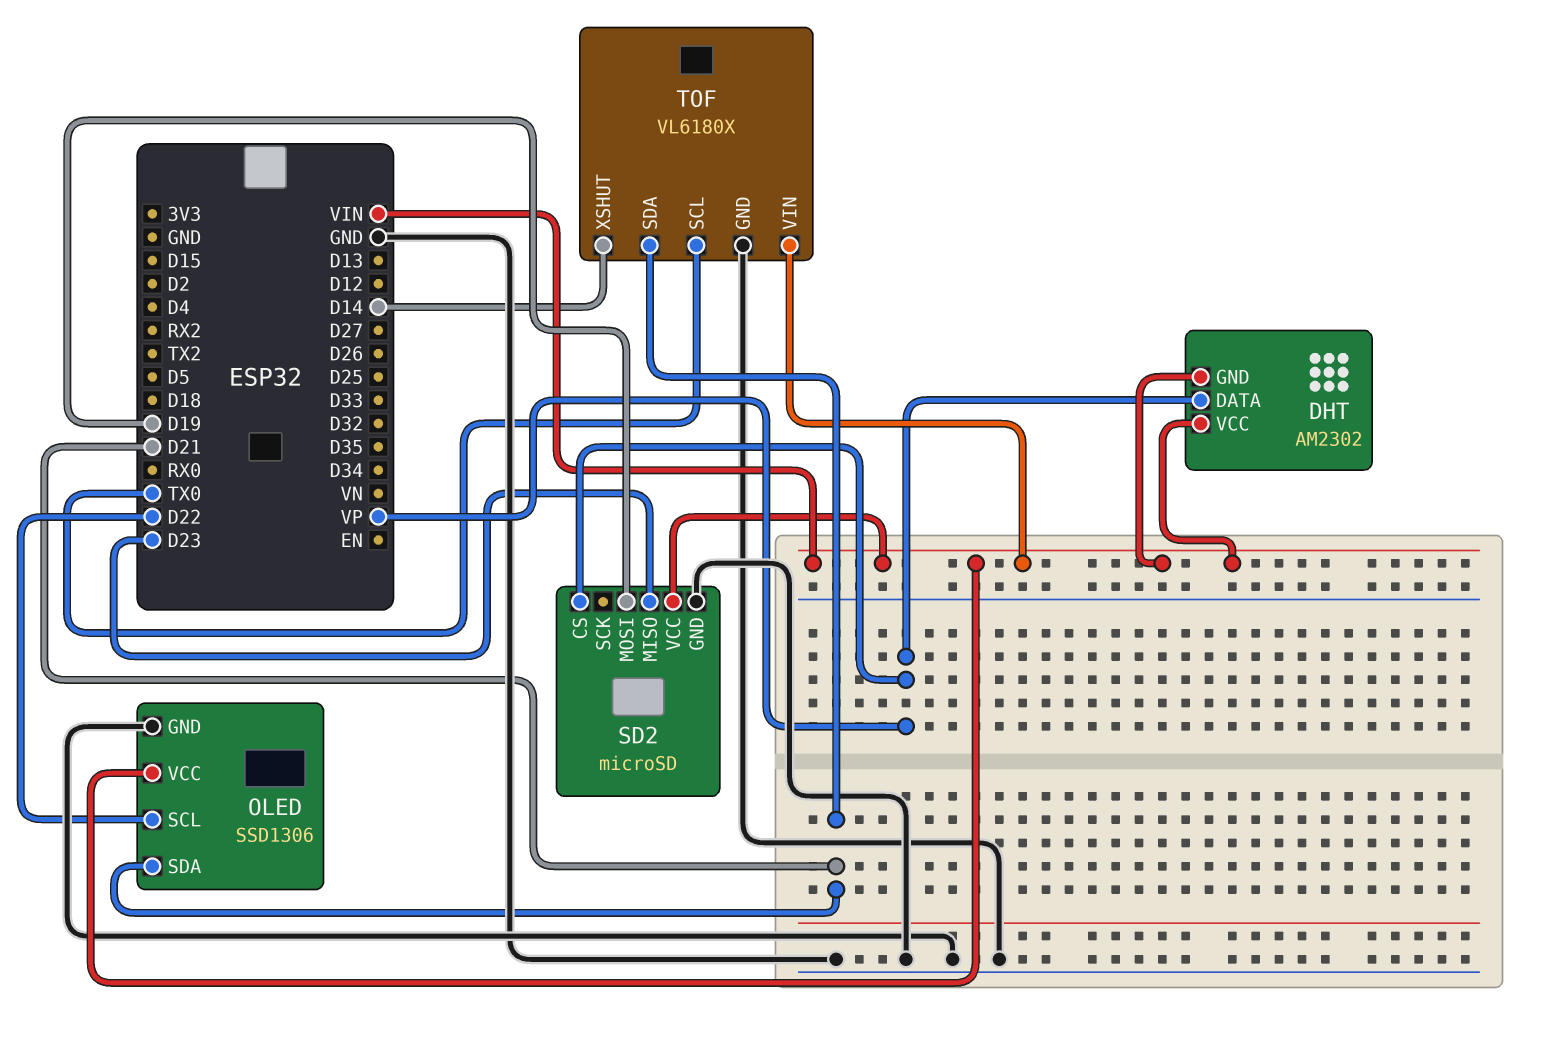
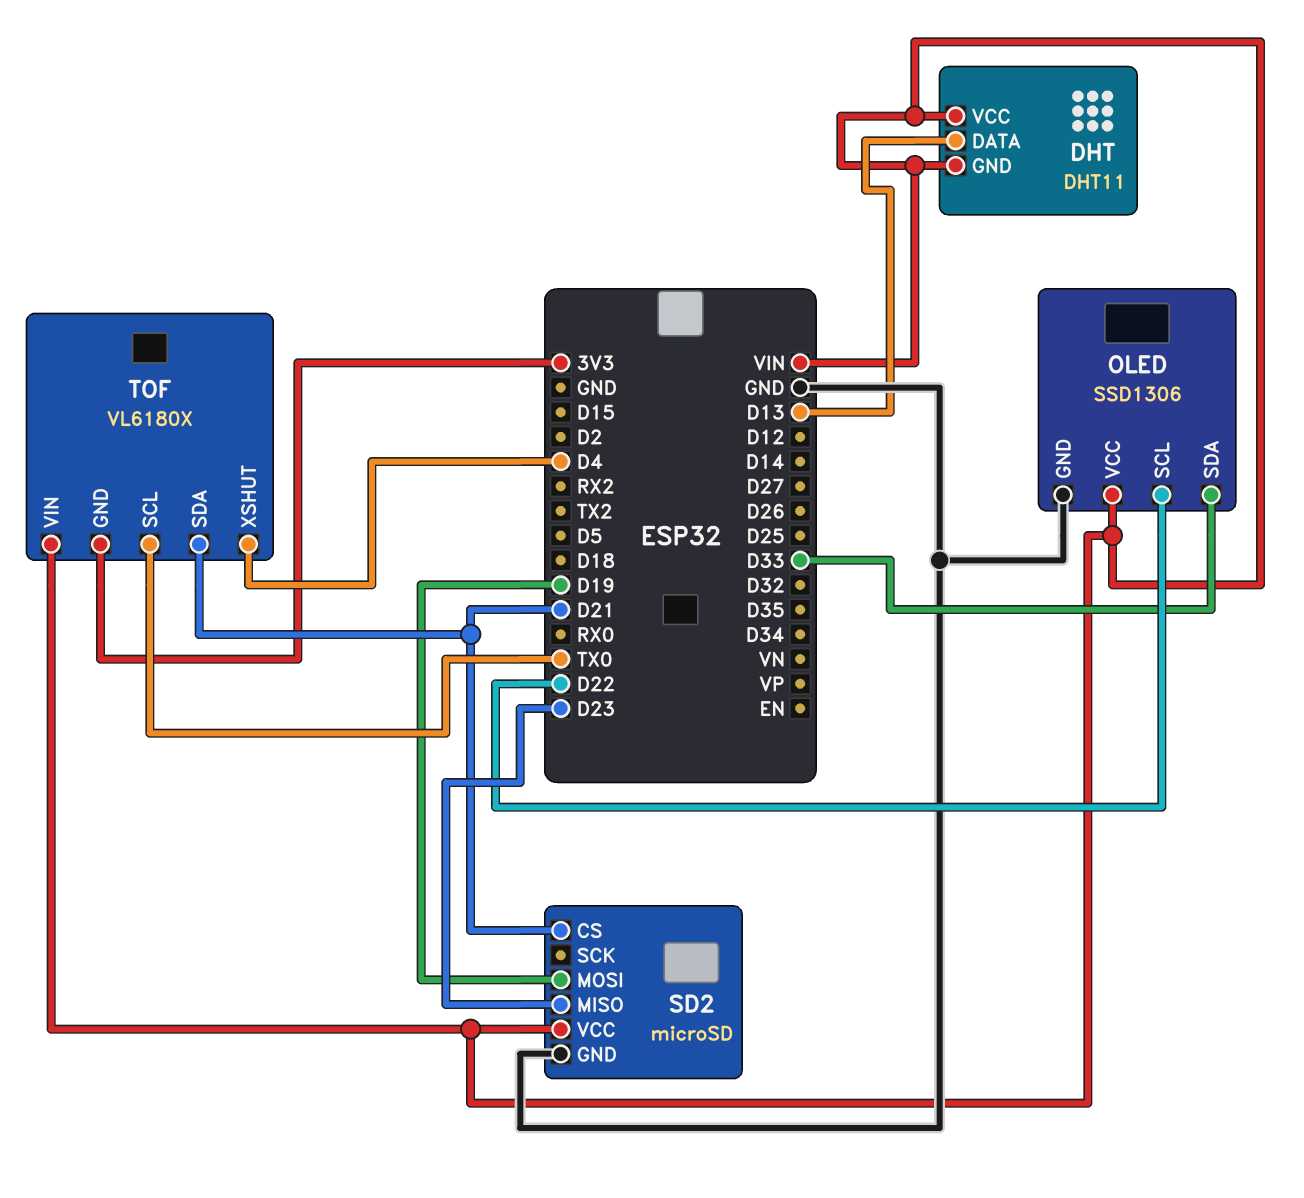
DHT: AM2302 -> DHT11
DHT pin DATA: VP -> D13
OLED pin SDA: D21 -> D33
SD2 pin CS: VP -> D21
TOF pin GND: GND -> 3V3
TOF pin XSHUT: D14 -> D4

